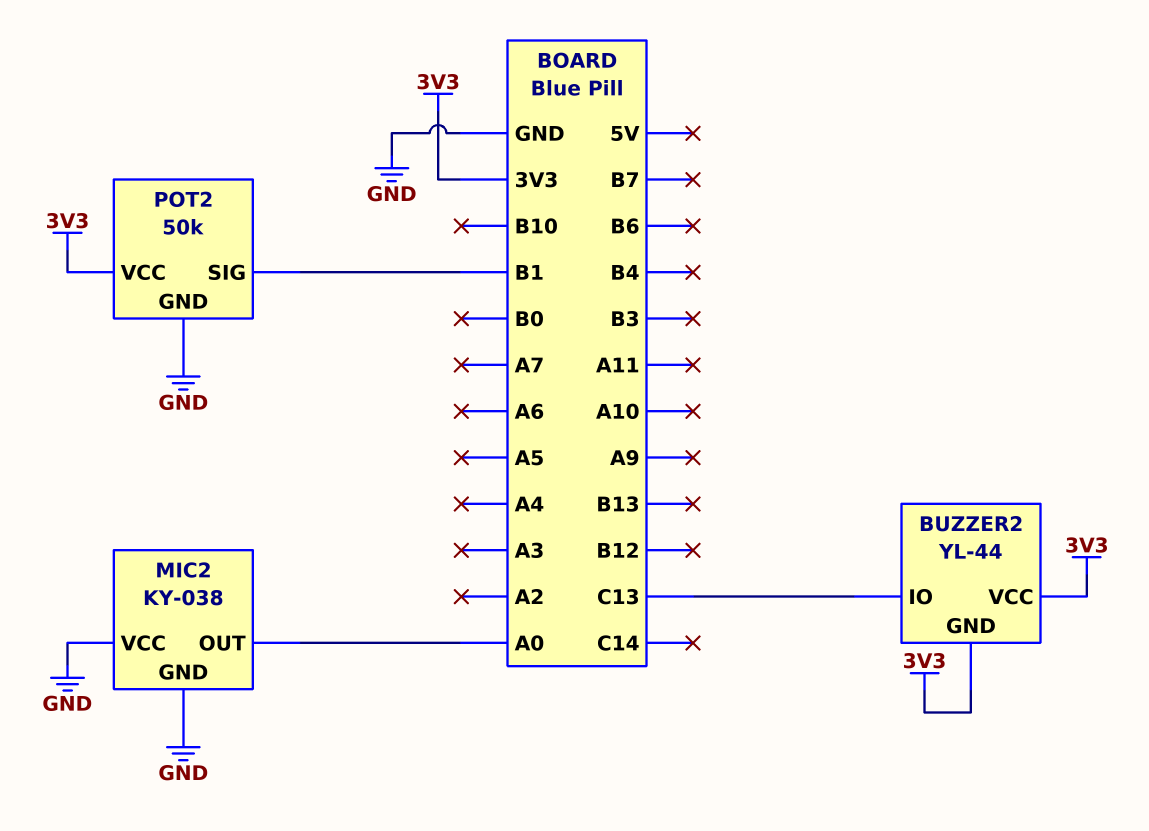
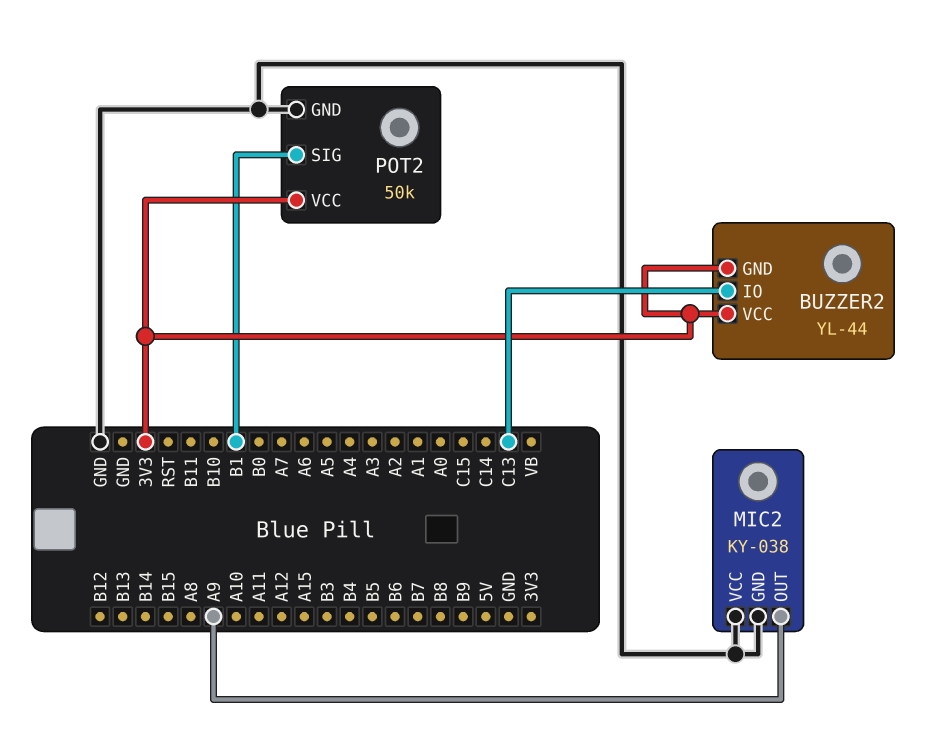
MIC2 pin OUT: A0 -> A9

